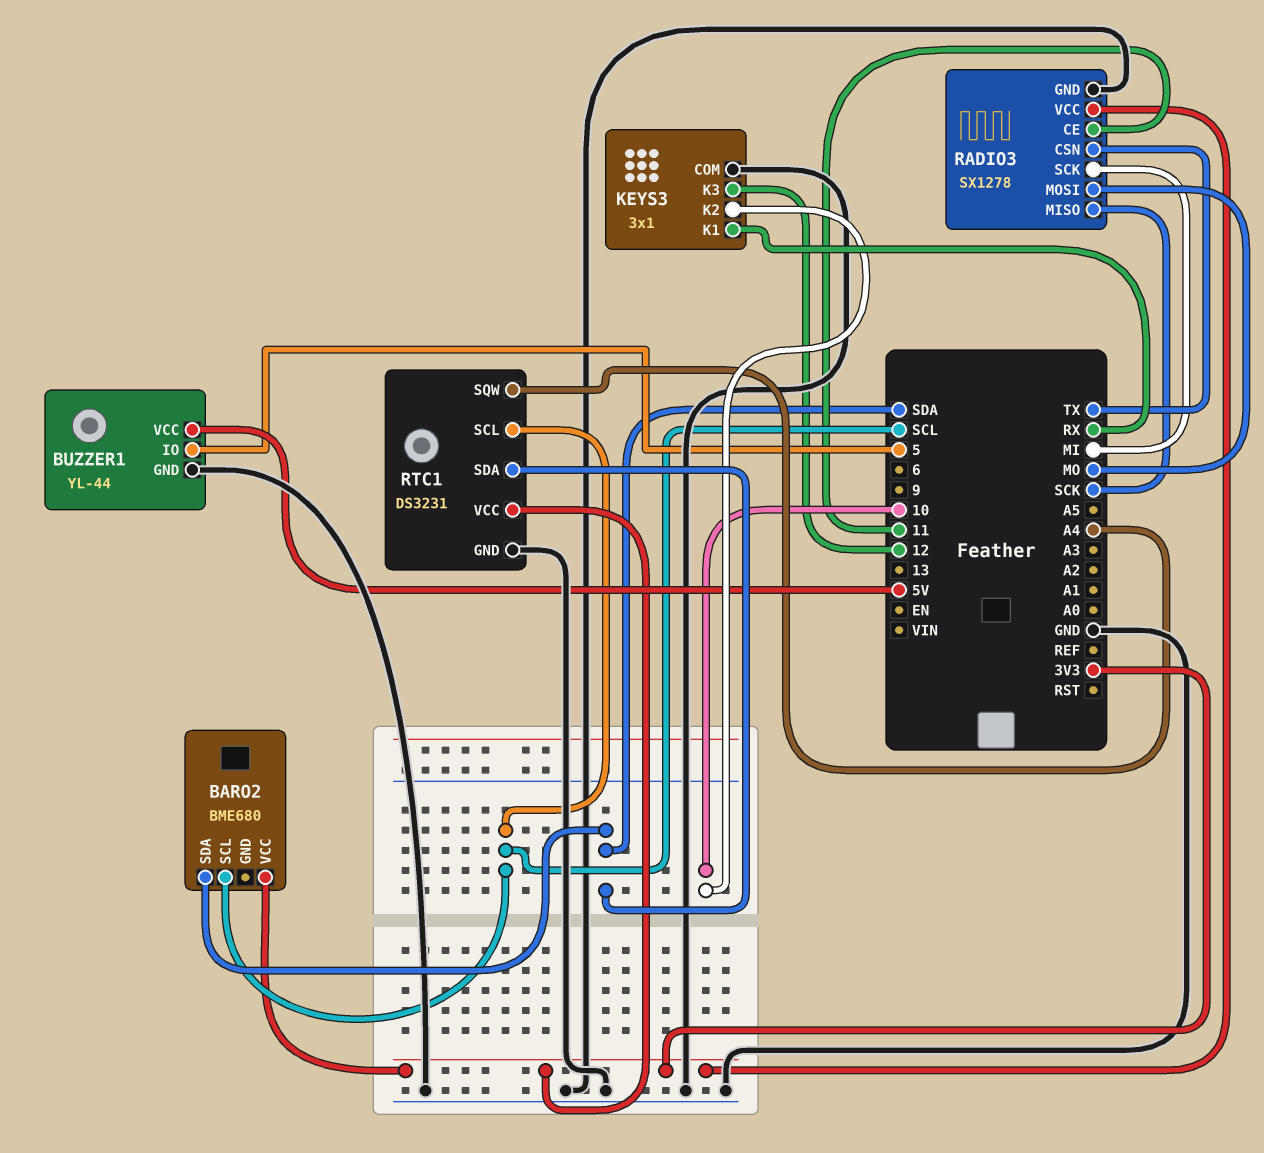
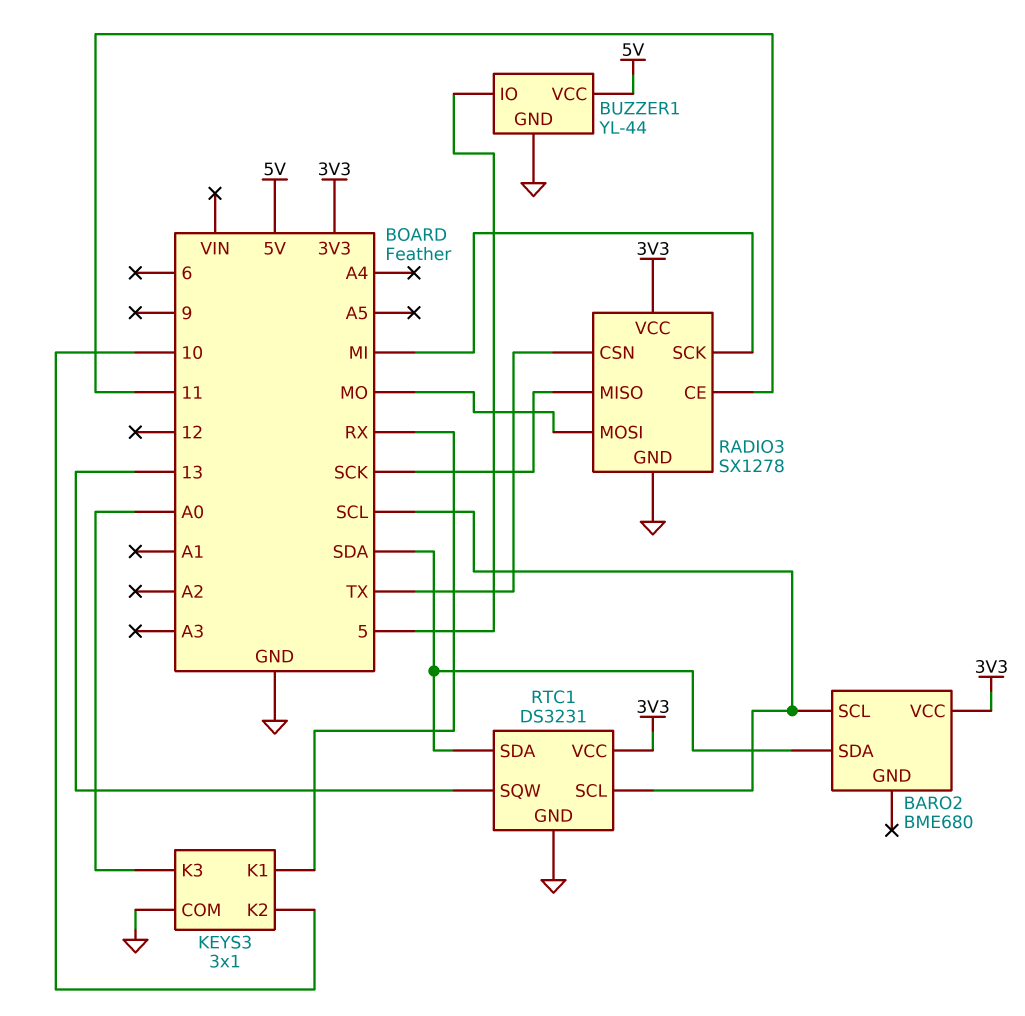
KEYS3 pin K3: 12 -> A0
RTC1 pin SQW: A4 -> 13

